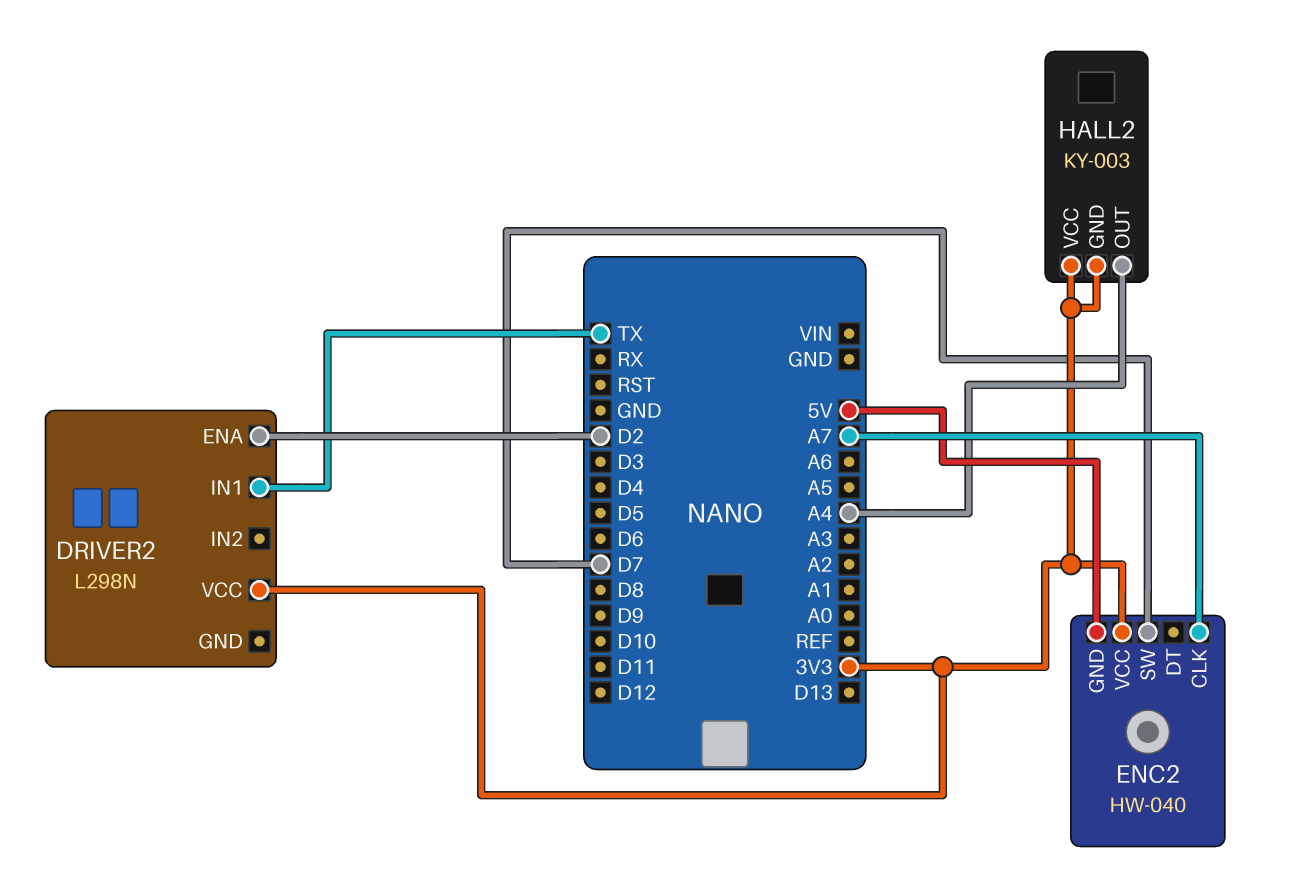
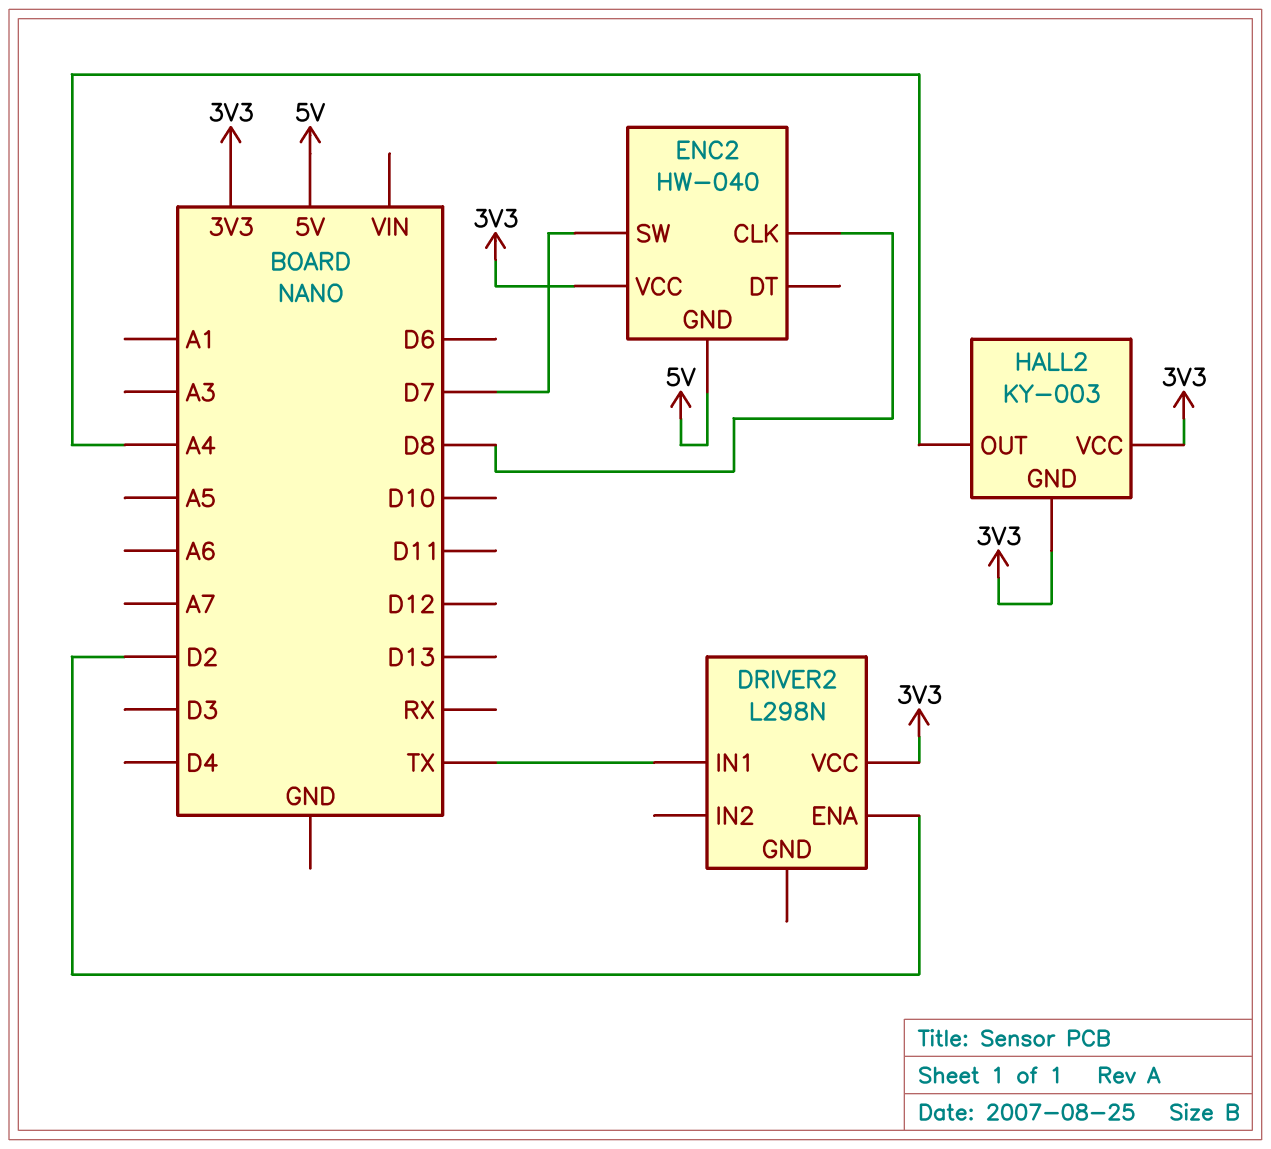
ENC2 pin CLK: A7 -> D8

